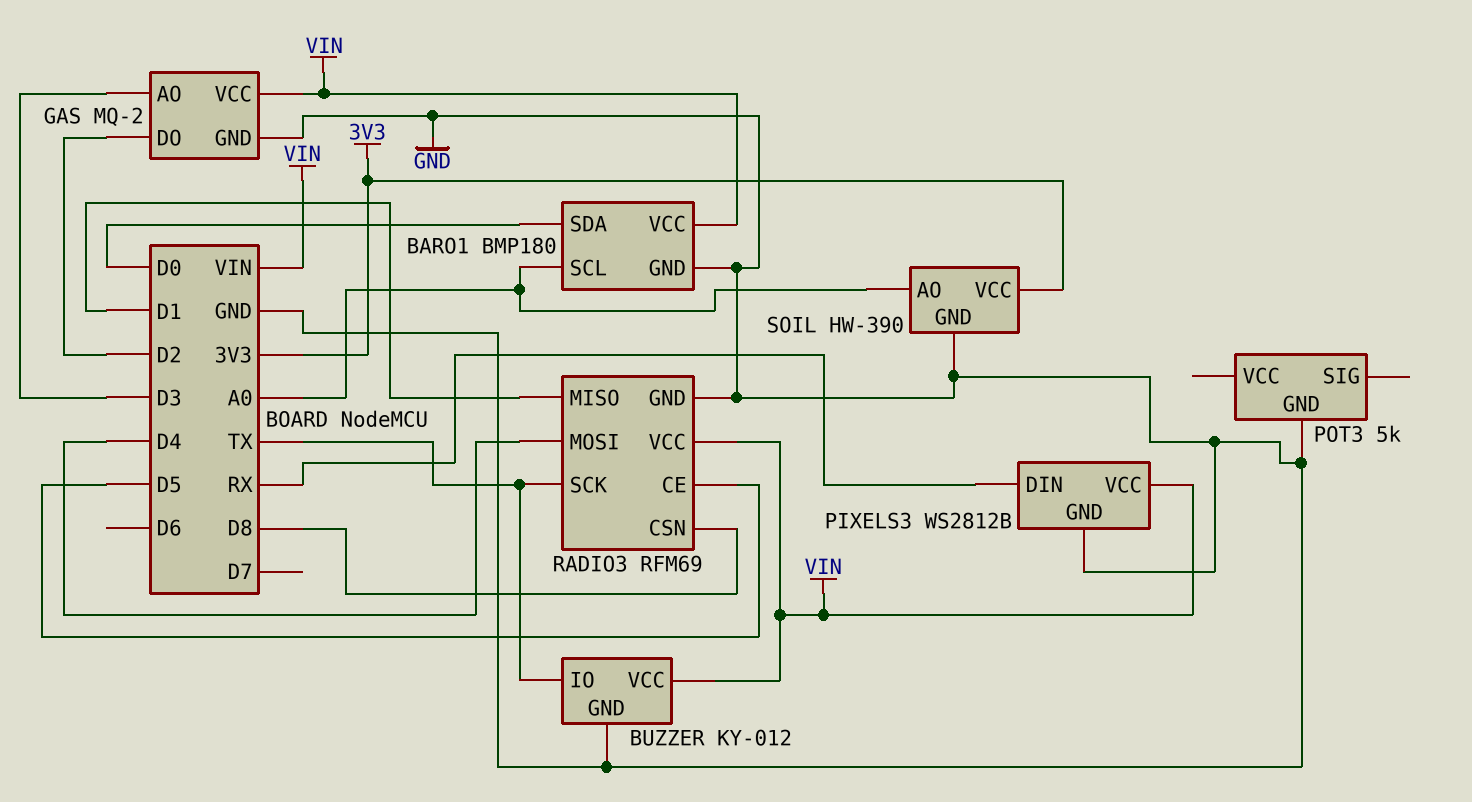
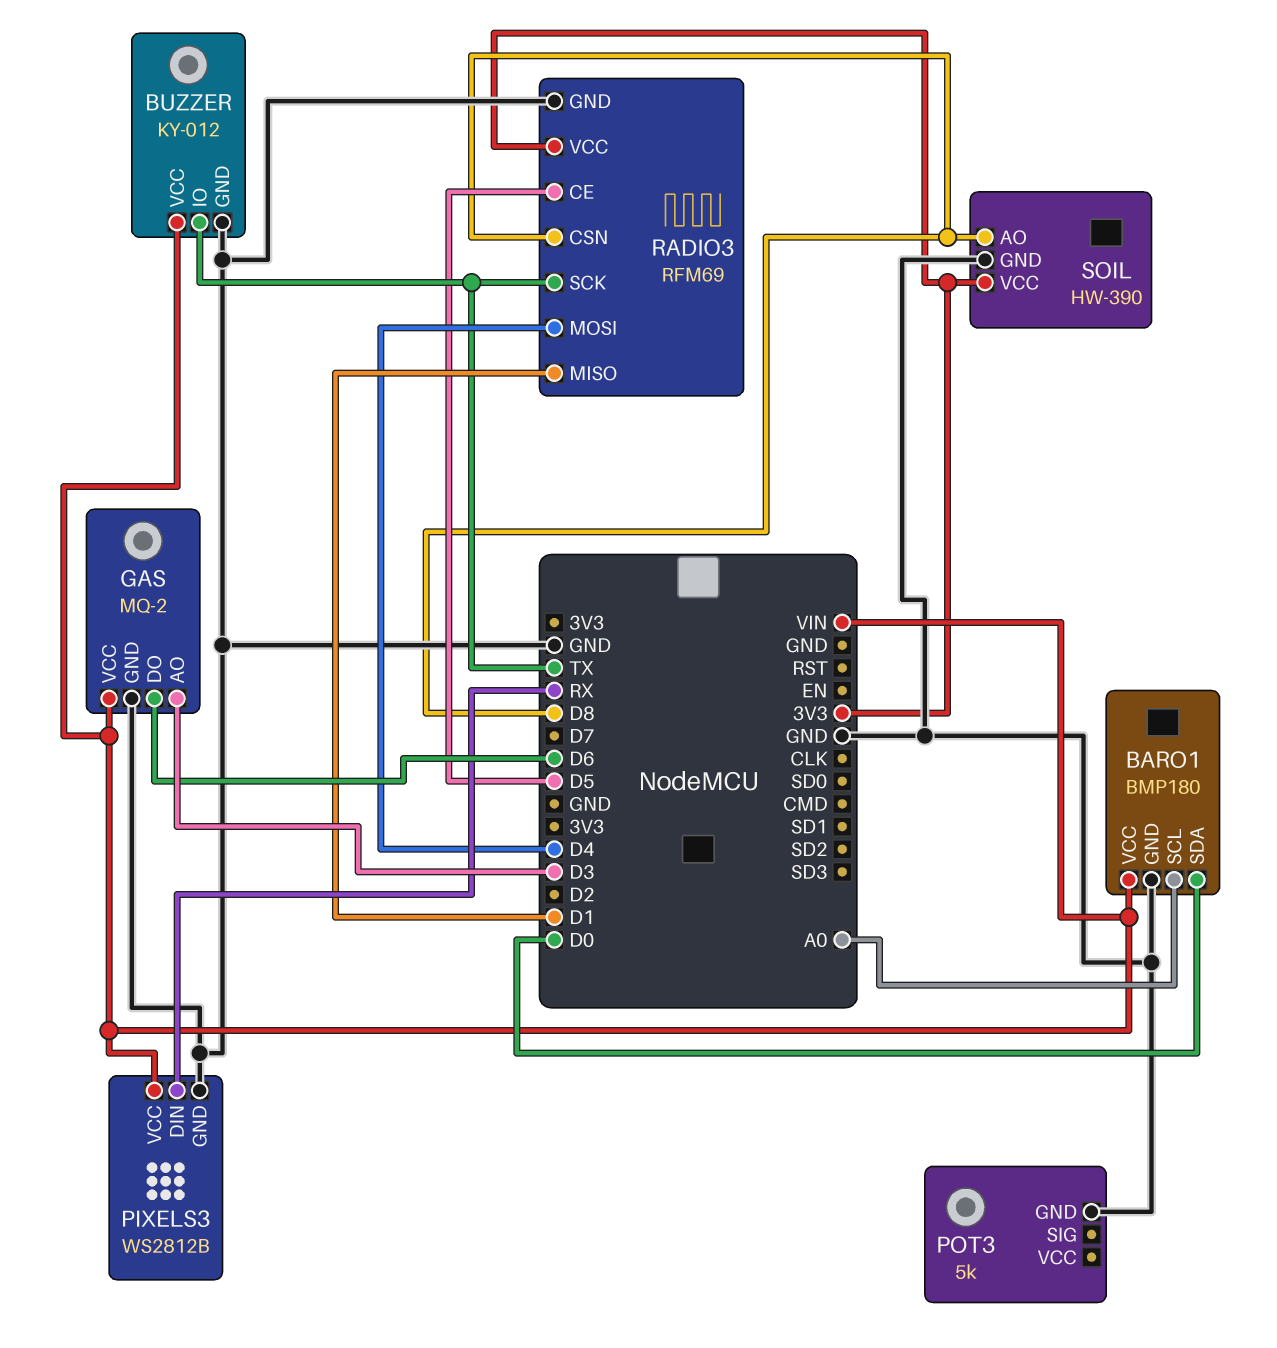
GAS pin DO: D2 -> D6
RADIO3 pin VCC: VIN -> 3V3
SOIL pin AO: A0 -> D8

